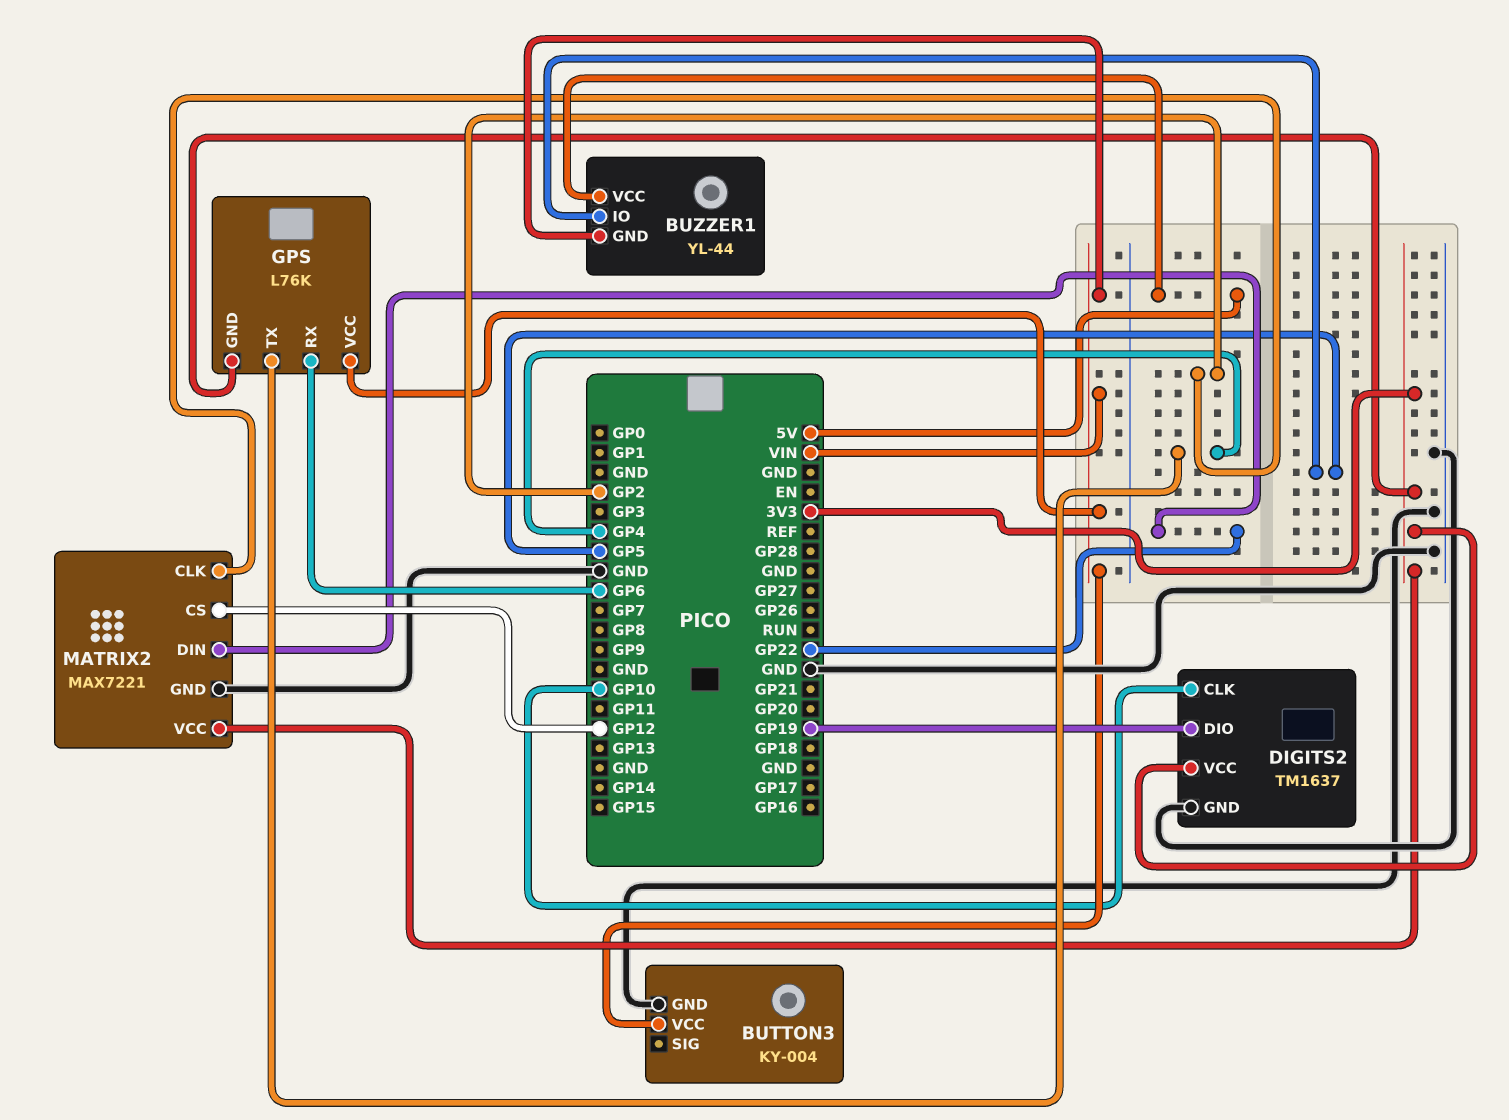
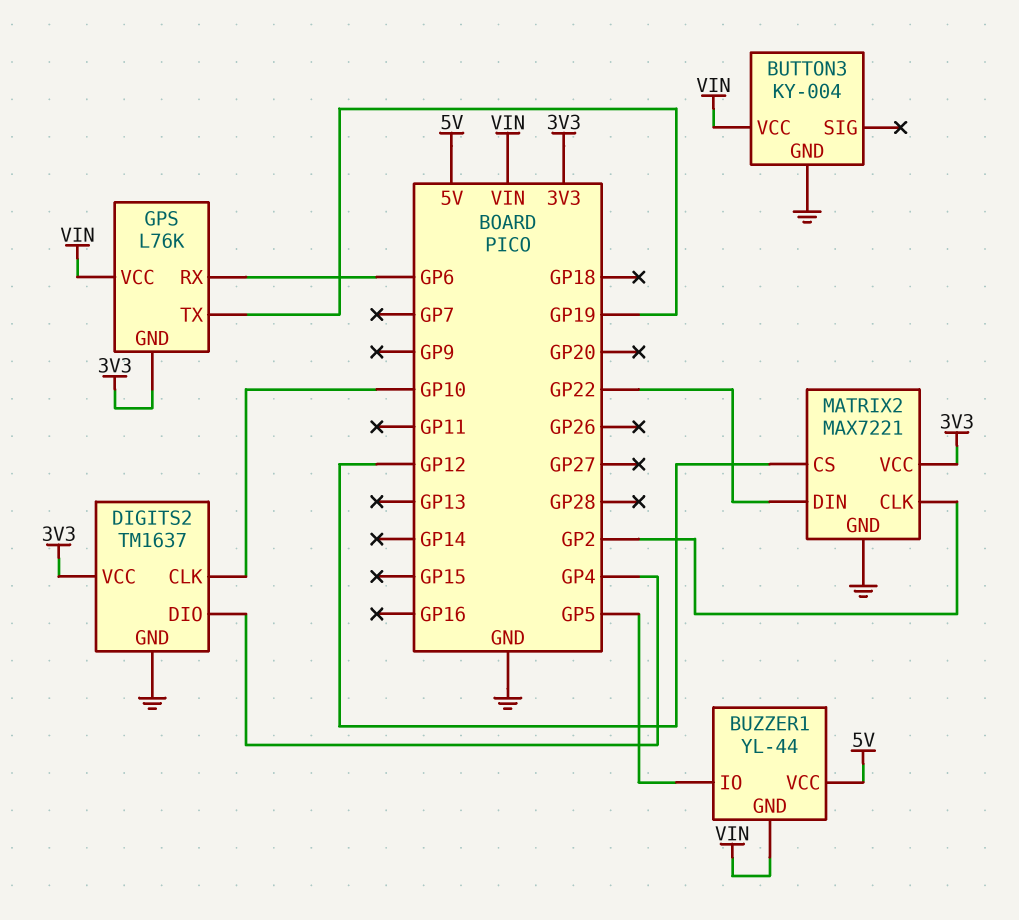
DIGITS2 pin DIO: GP19 -> GP4
GPS pin TX: GP4 -> GP19

